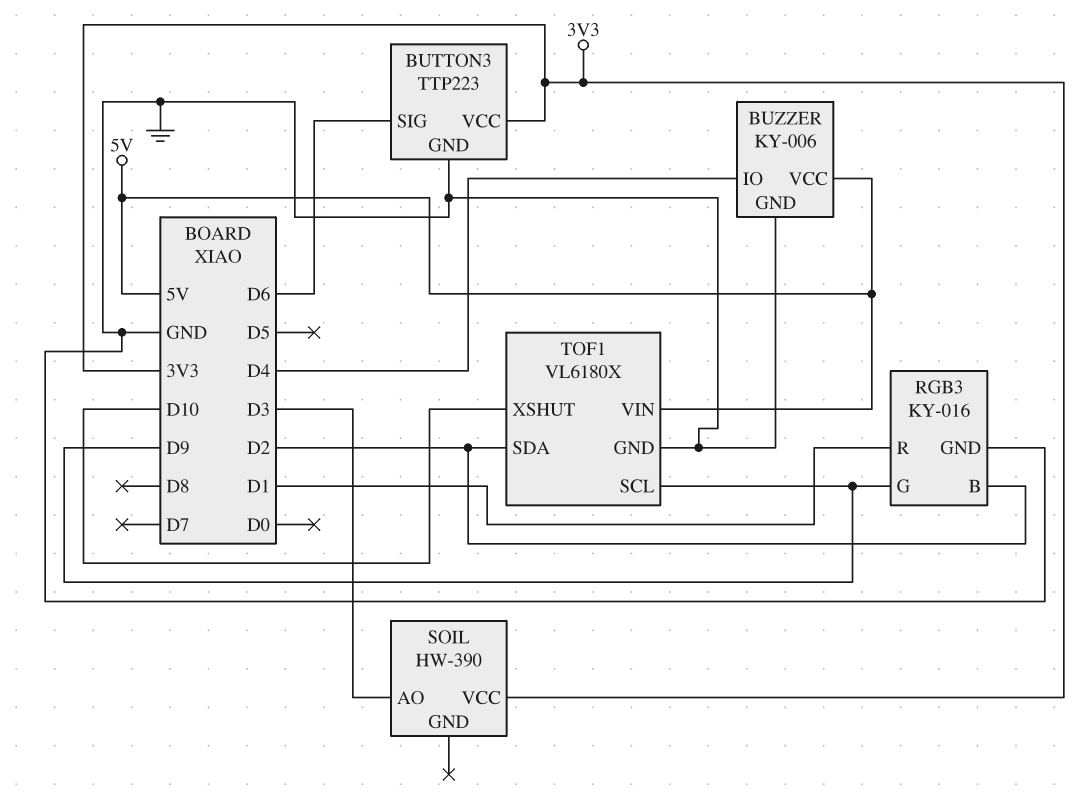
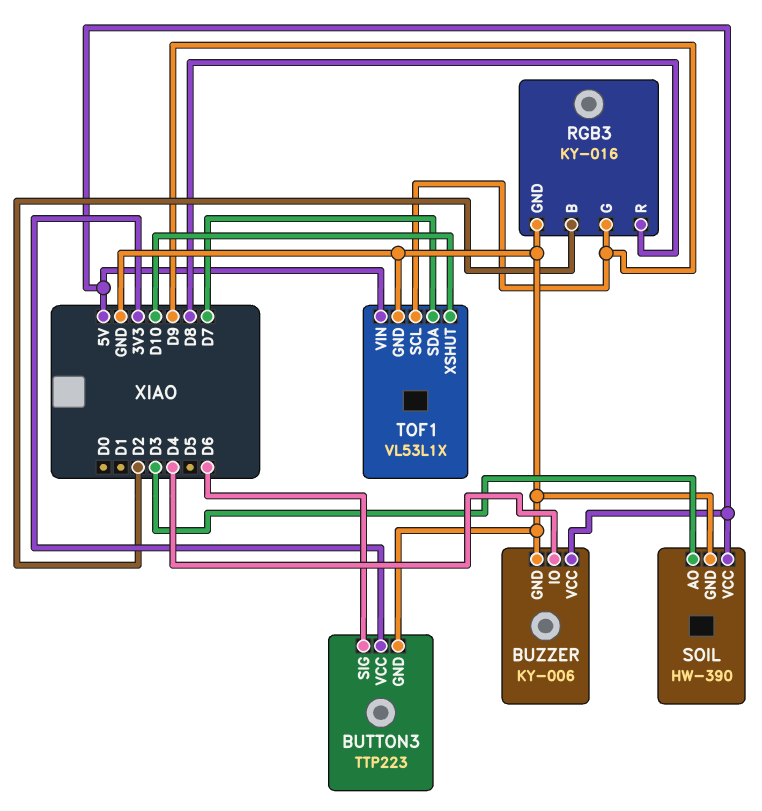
RGB3 pin R: D1 -> D8
SOIL pin GND: none -> GND
SOIL pin VCC: 3V3 -> 5V
TOF1: VL6180X -> VL53L1X
TOF1 pin SDA: D2 -> D7

